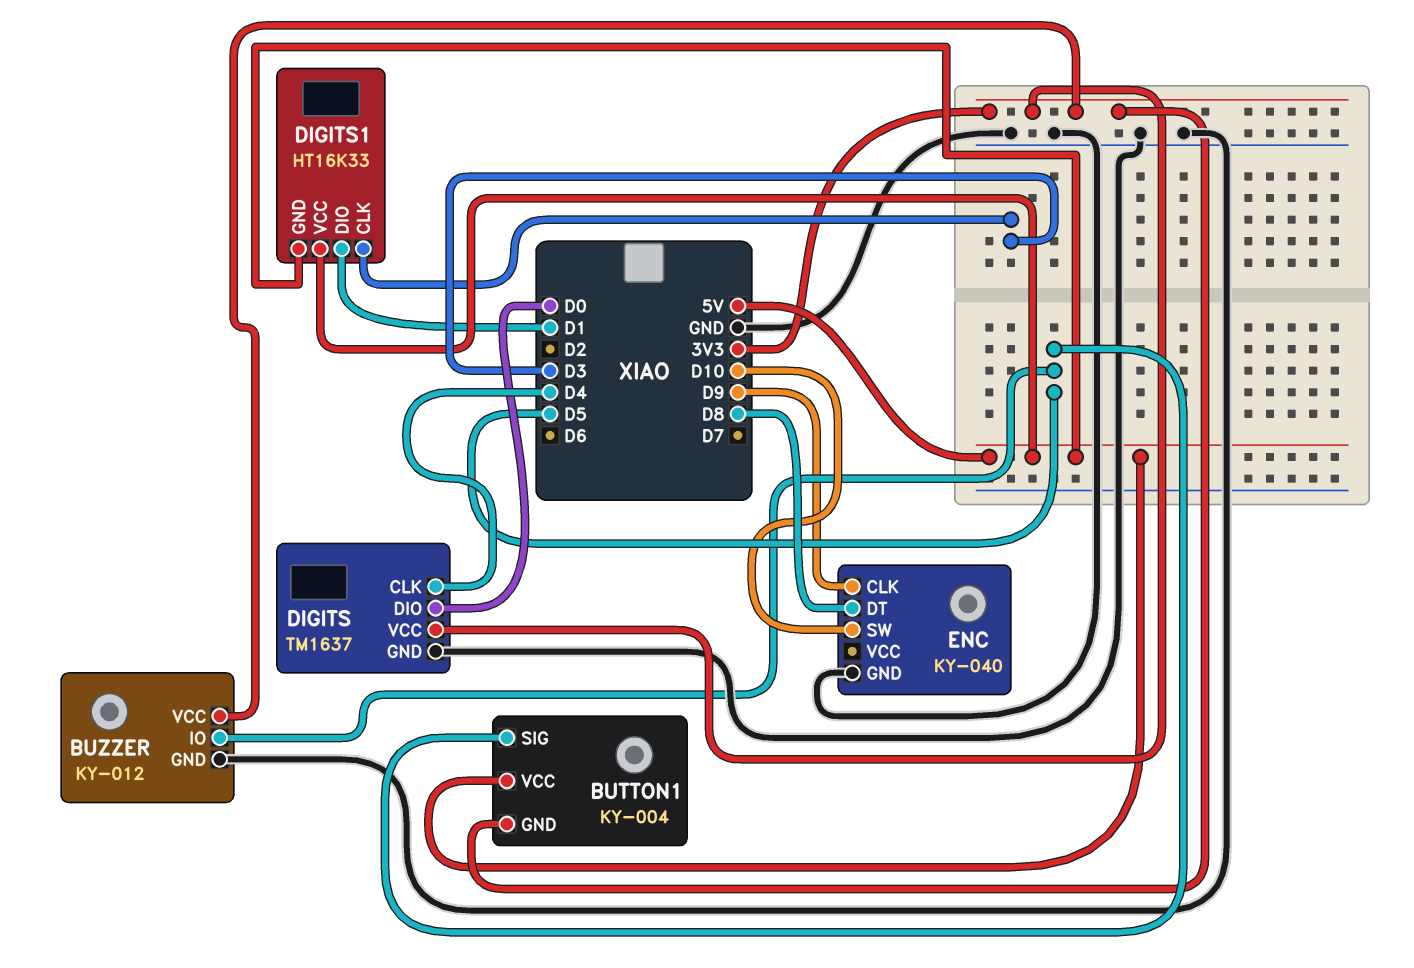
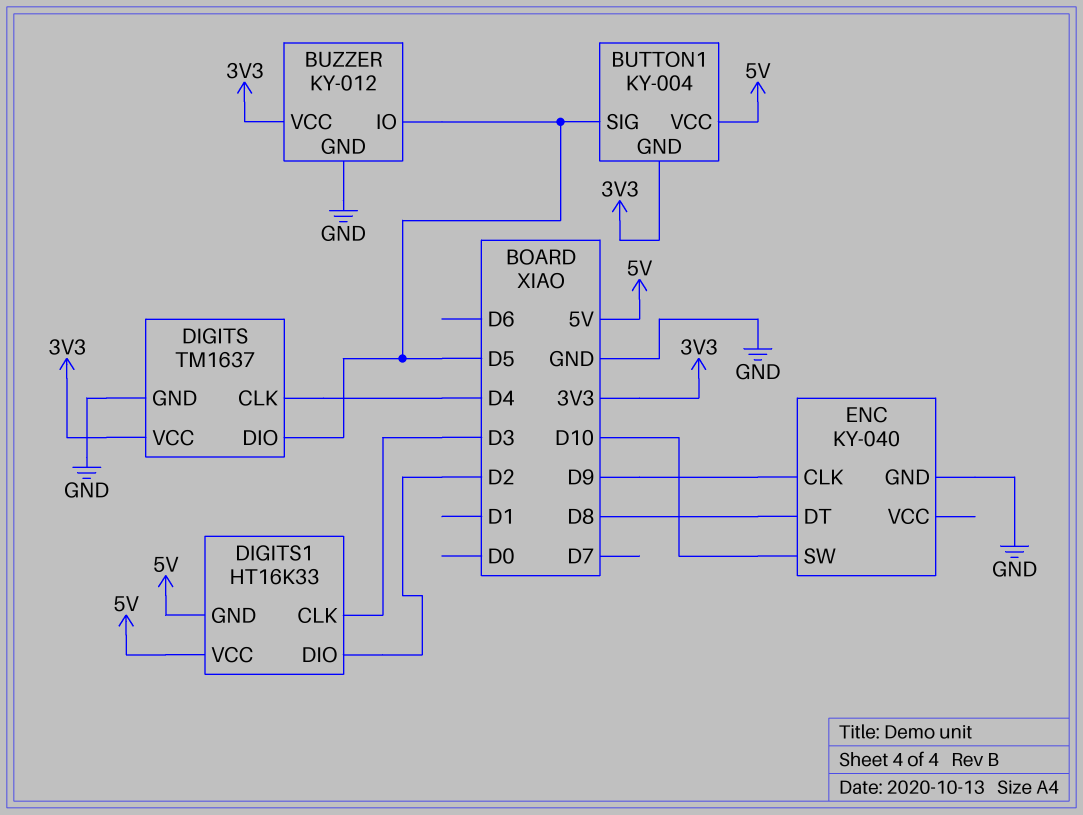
DIGITS pin DIO: D0 -> D5
DIGITS1 pin DIO: D1 -> D2

